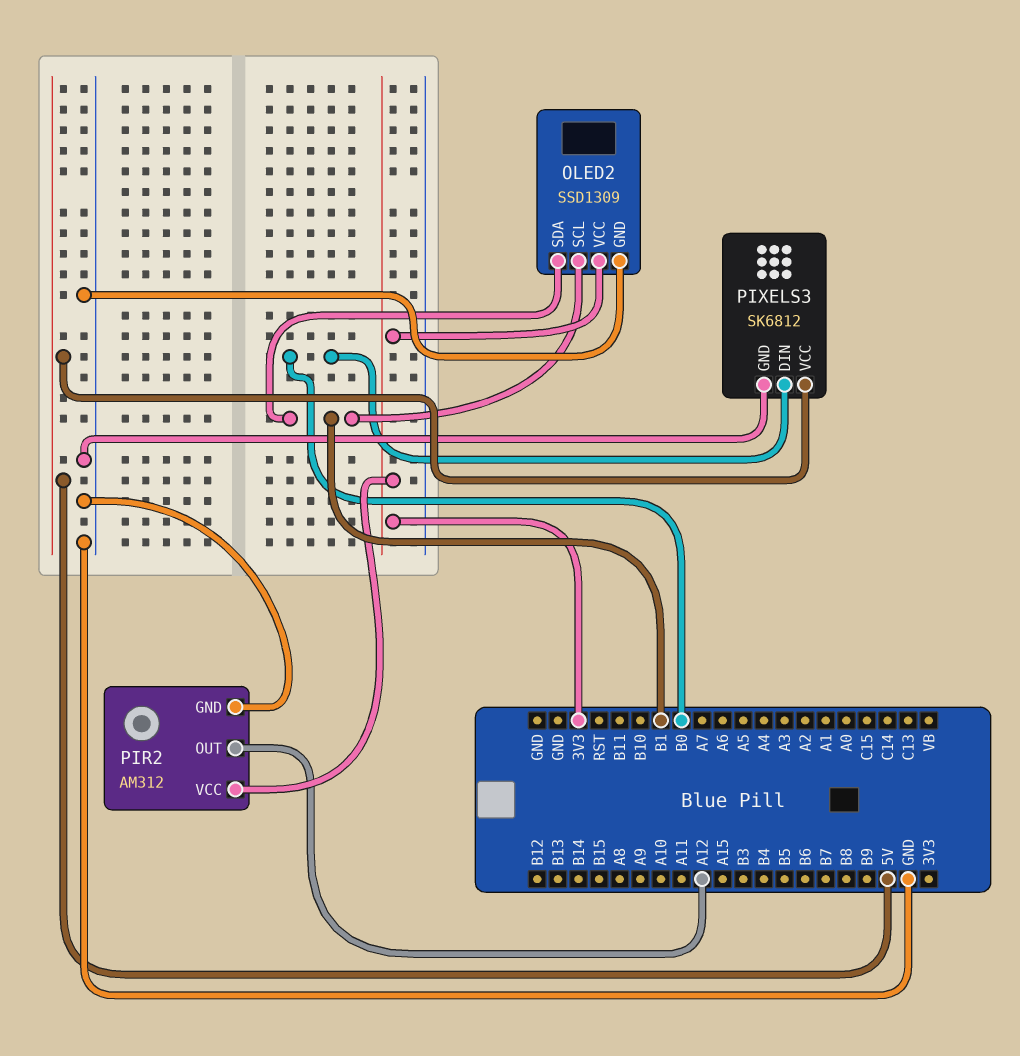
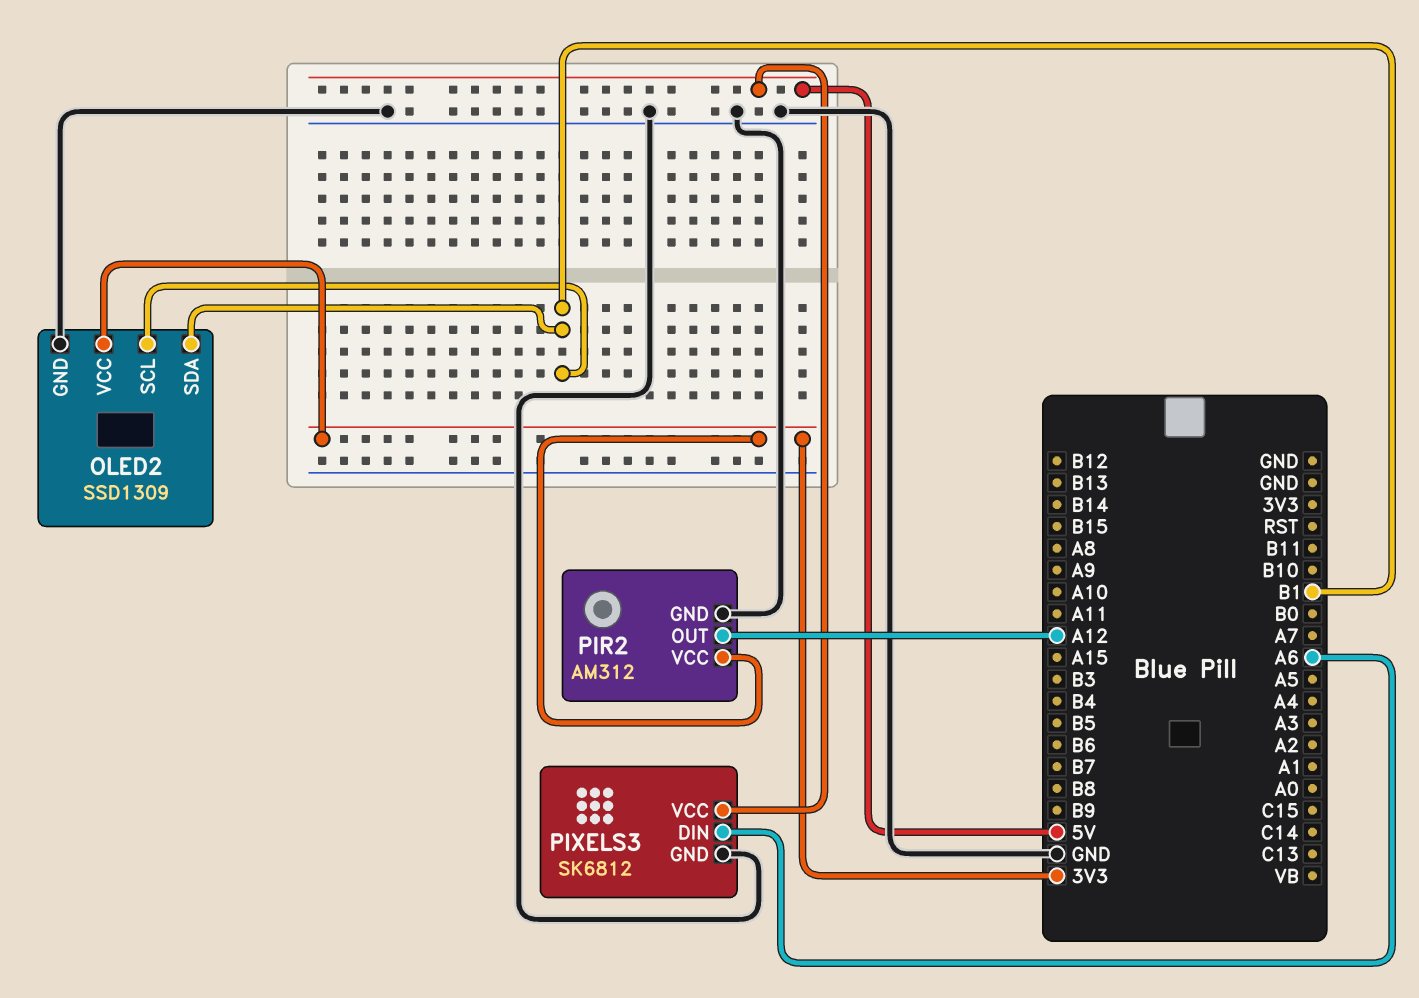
PIXELS3 pin DIN: B0 -> A6

